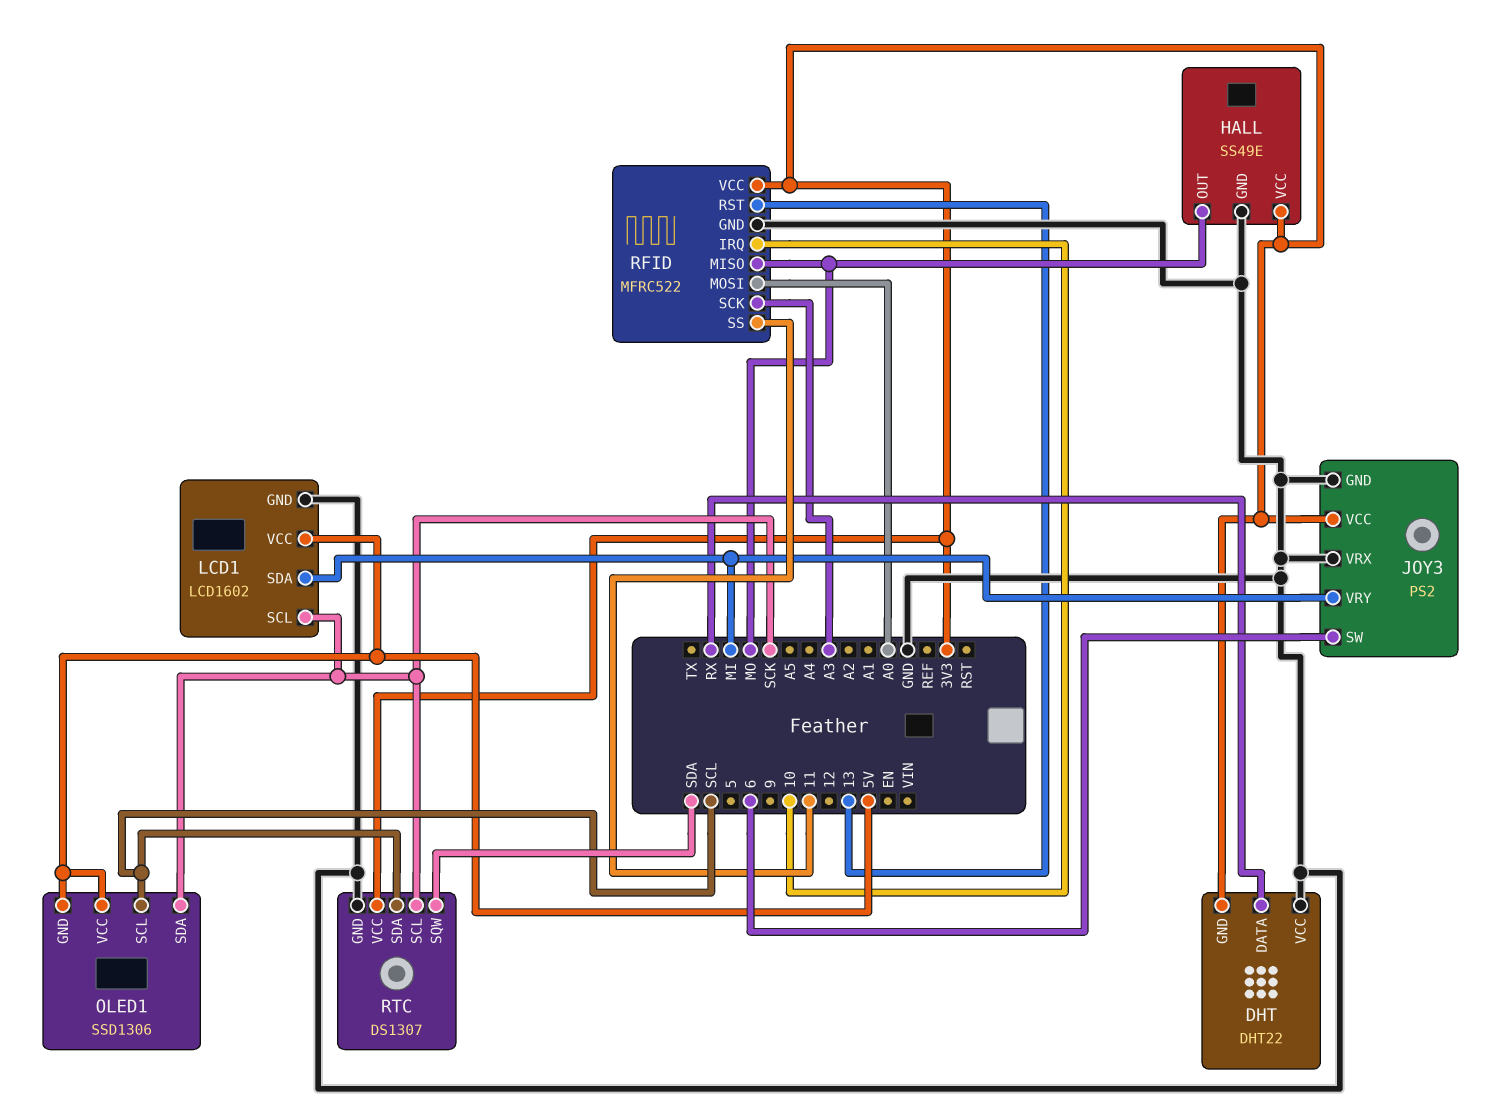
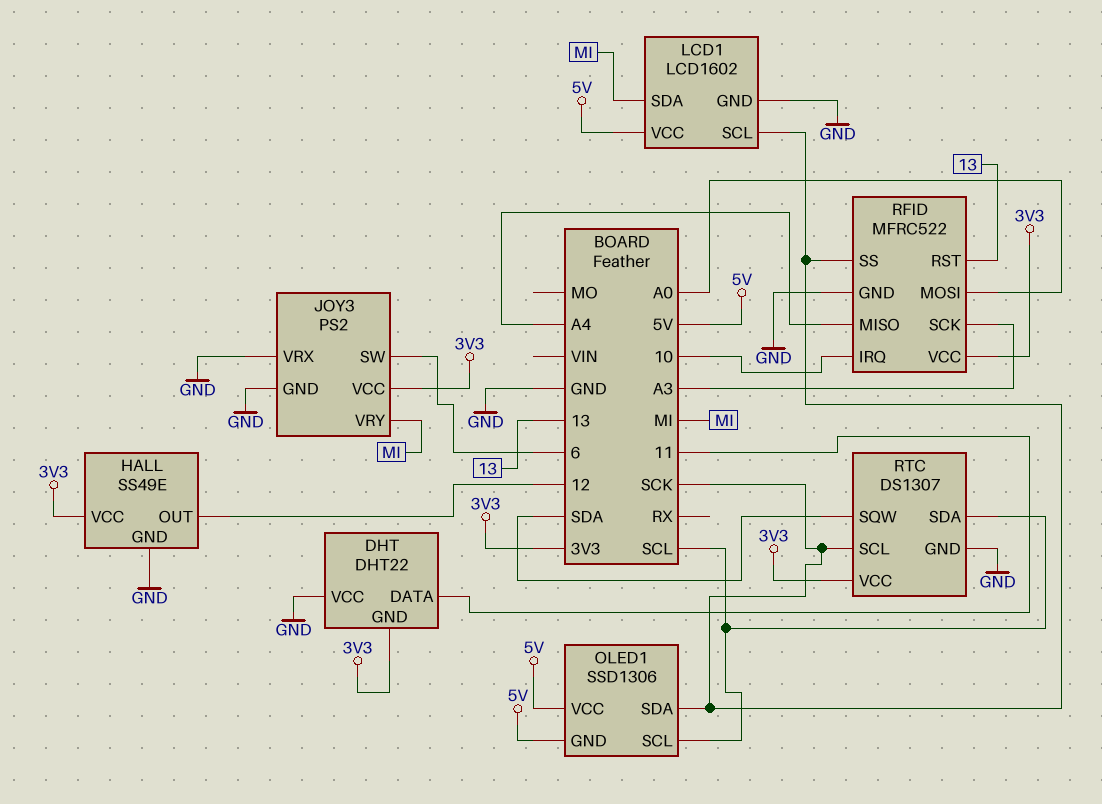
DHT pin DATA: RX -> 11
HALL pin OUT: MO -> 12
RFID pin MISO: MO -> A4
RFID pin SS: 11 -> SCK

